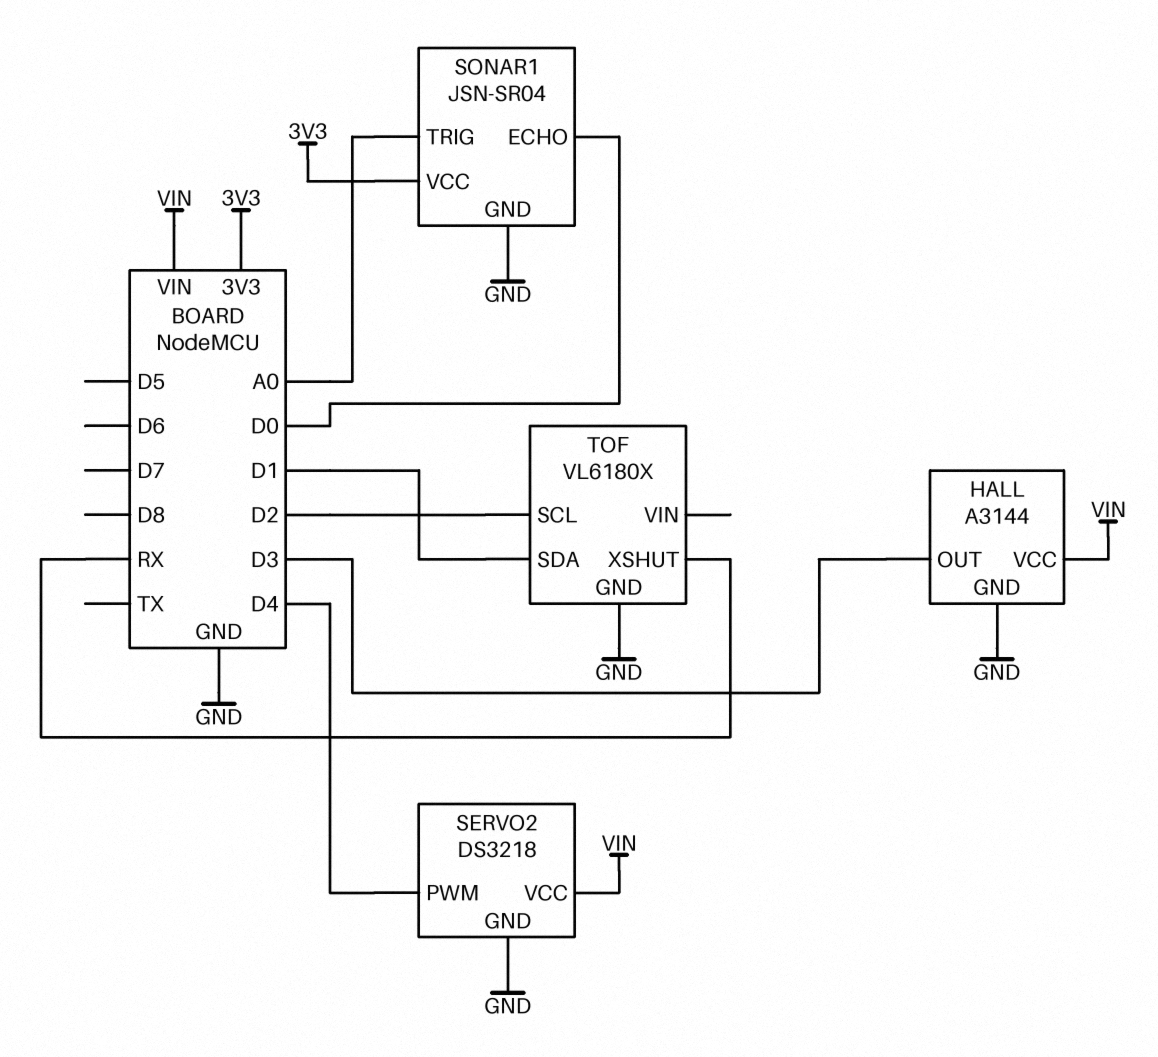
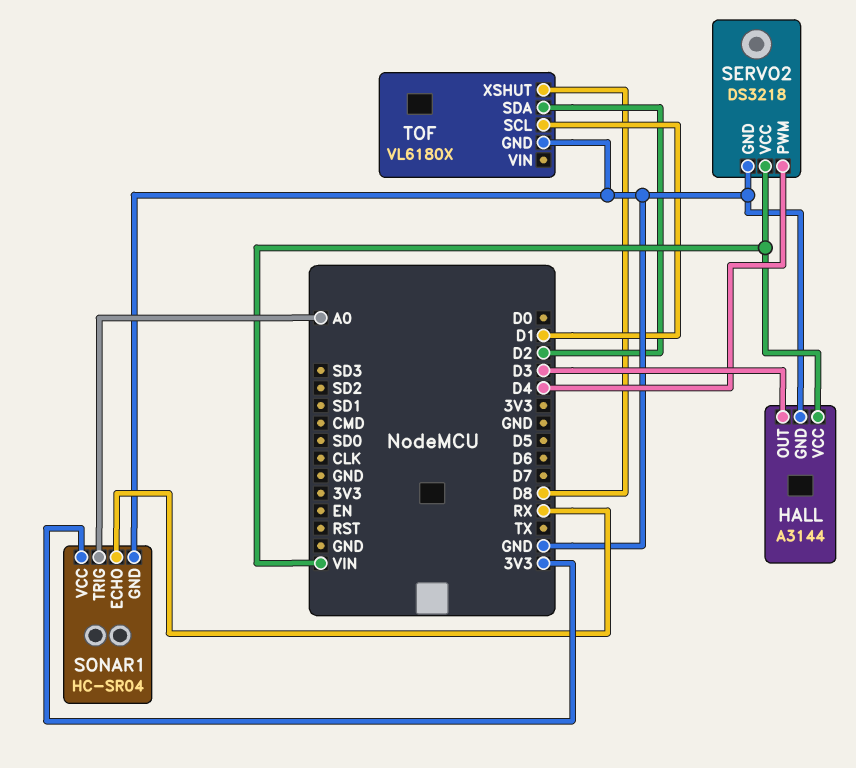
SONAR1: JSN-SR04 -> HC-SR04
SONAR1 pin ECHO: D0 -> RX
TOF pin SCL: D2 -> D1
TOF pin SDA: D1 -> D2
TOF pin XSHUT: RX -> D8

